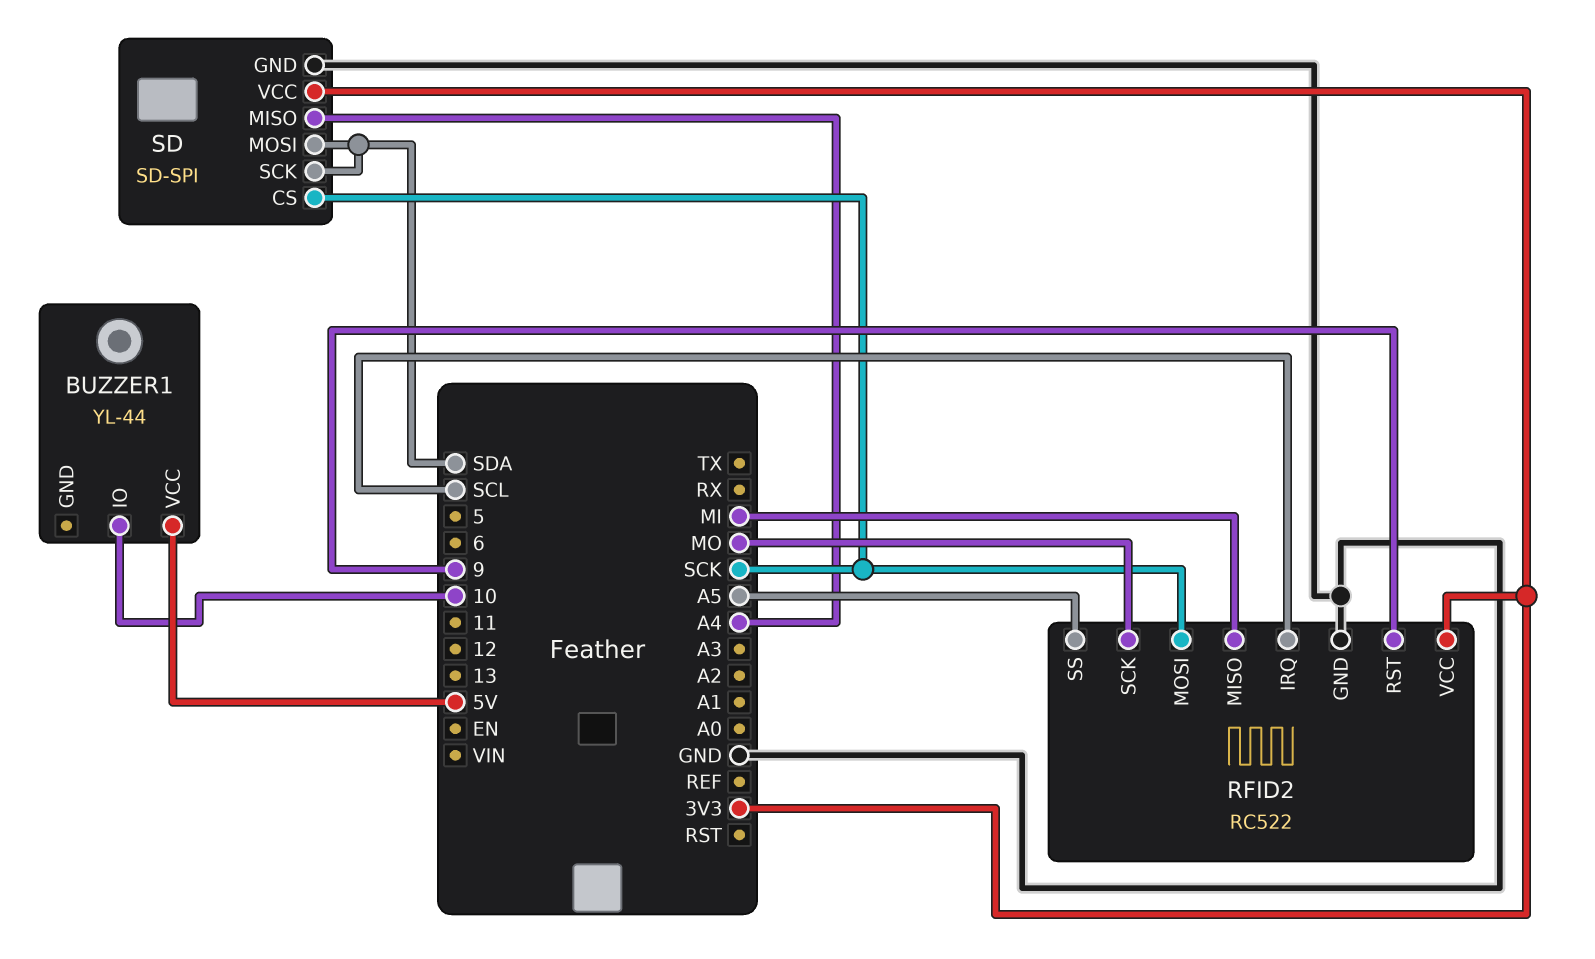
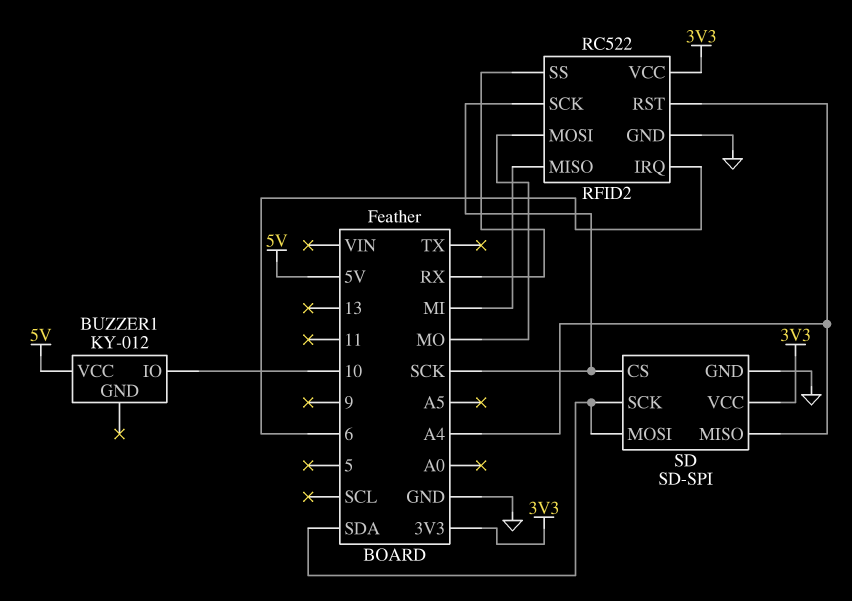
BUZZER1: YL-44 -> KY-012
RFID2 pin IRQ: SCL -> 6
RFID2 pin MOSI: SCK -> MO
RFID2 pin RST: 9 -> A4
RFID2 pin SCK: MO -> SCK
RFID2 pin SS: A5 -> RX

